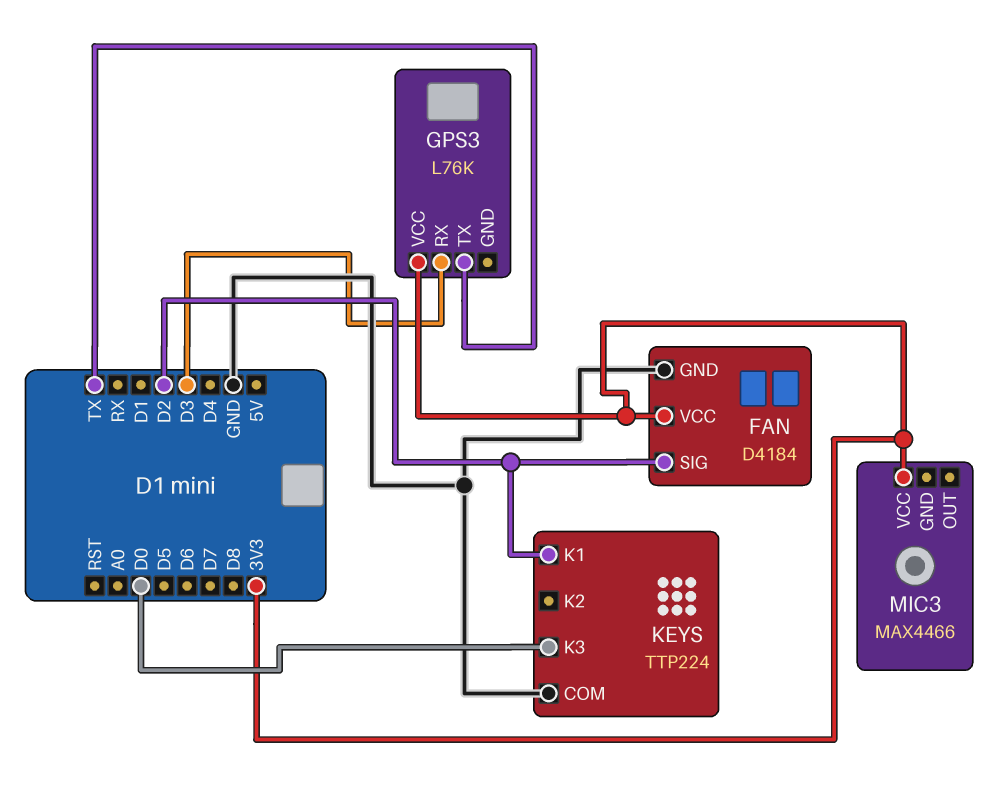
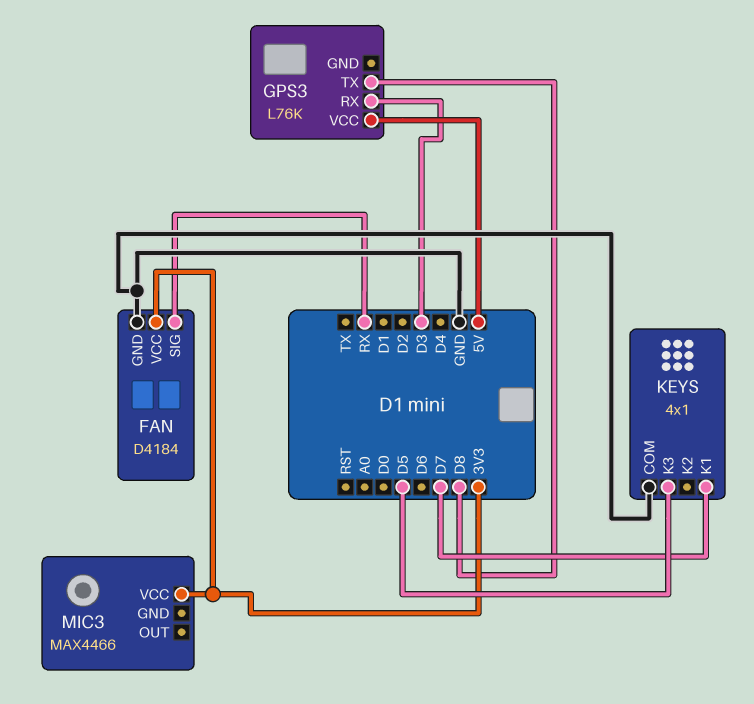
FAN pin SIG: D2 -> RX
GPS3 pin TX: TX -> D8
GPS3 pin VCC: 3V3 -> 5V
KEYS: TTP224 -> 4x1
KEYS pin K1: D2 -> D7
KEYS pin K3: D0 -> D5

